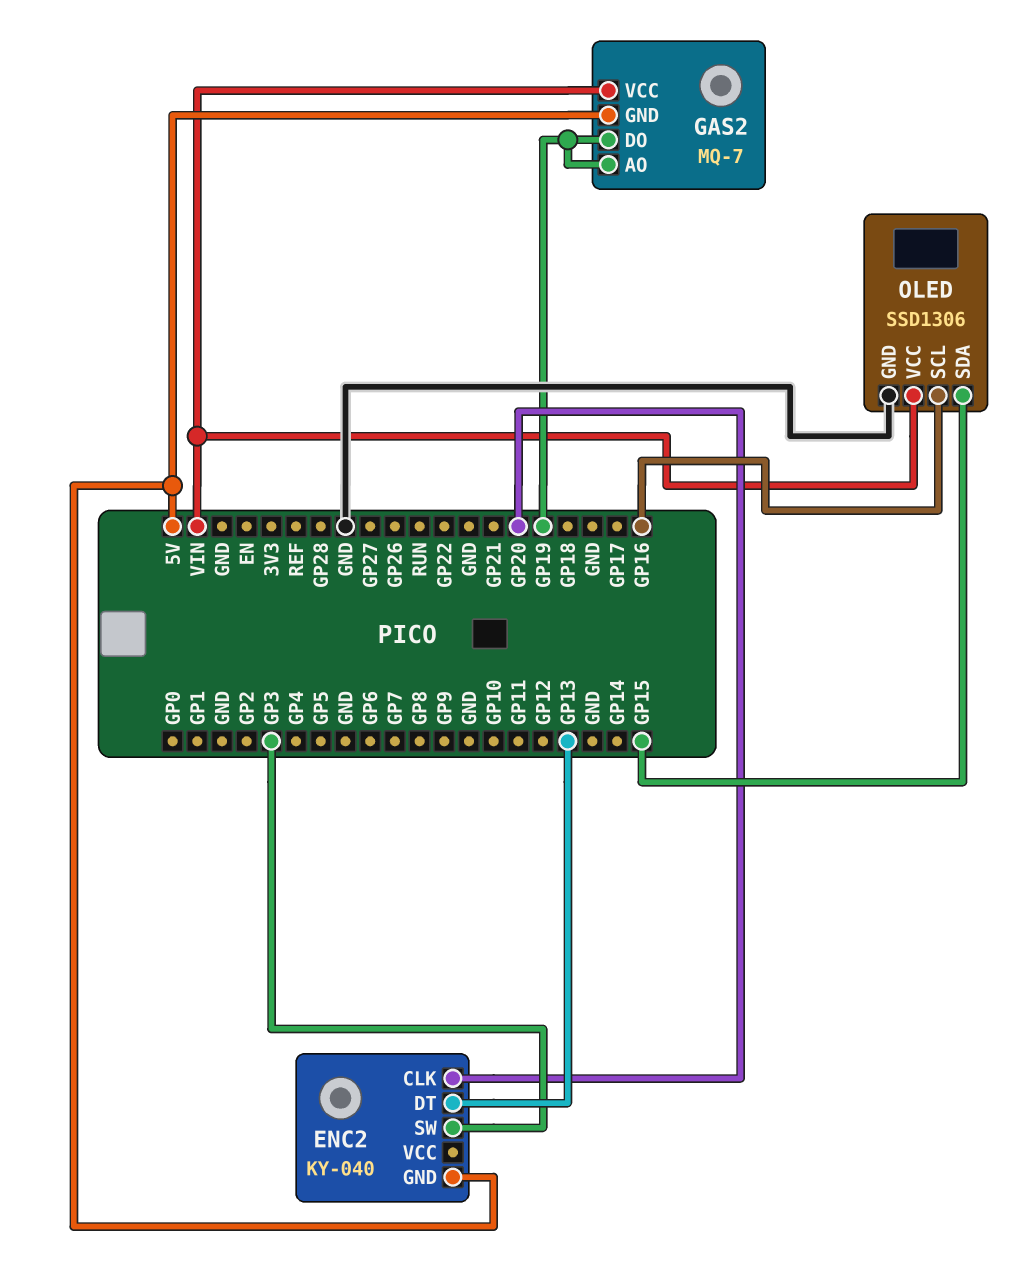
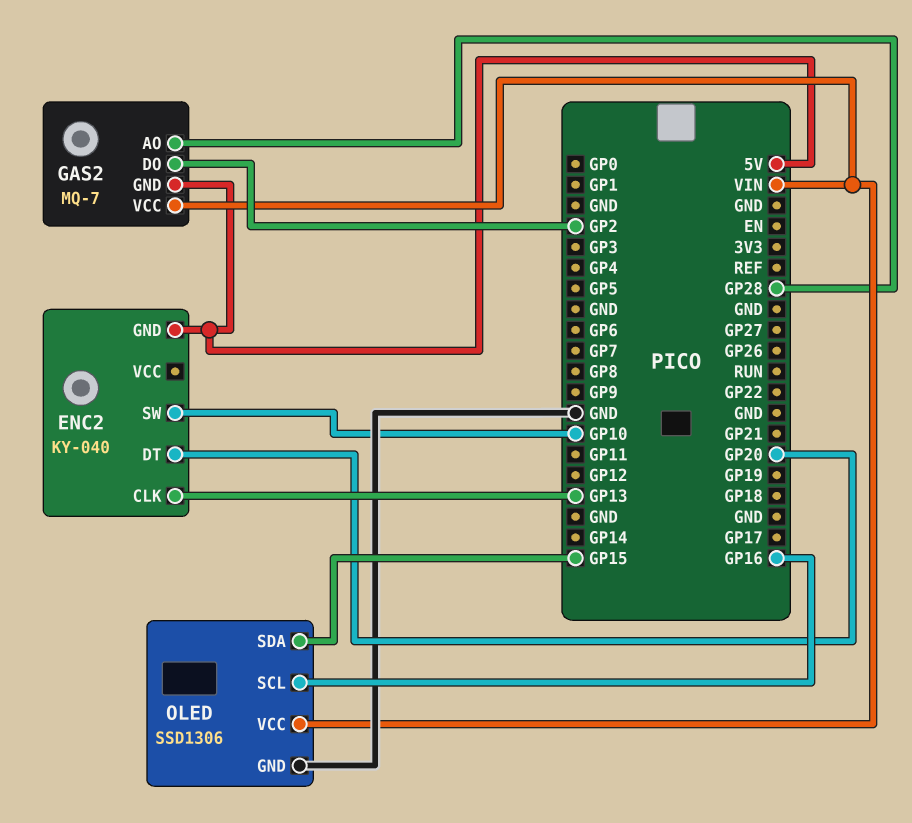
ENC2 pin CLK: GP20 -> GP13
ENC2 pin DT: GP13 -> GP20
ENC2 pin SW: GP3 -> GP10
GAS2 pin AO: GP19 -> GP28
GAS2 pin DO: GP19 -> GP2

